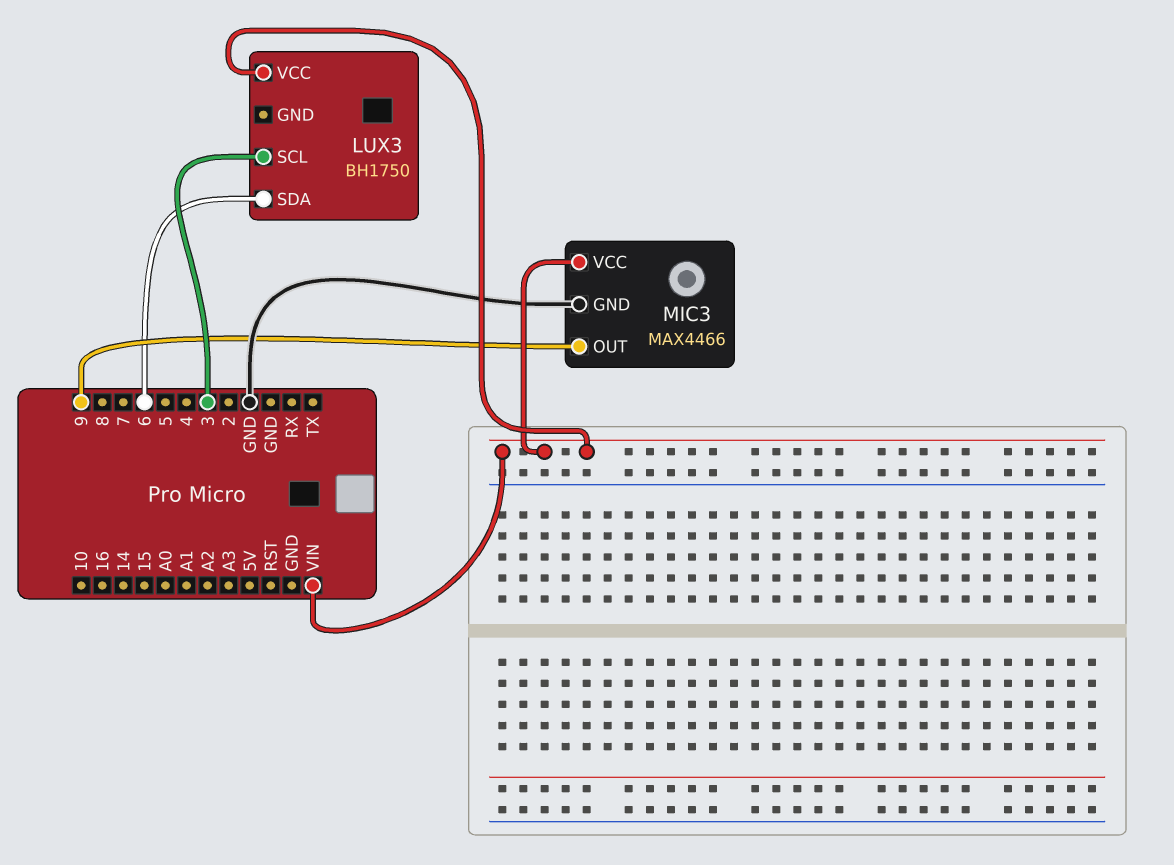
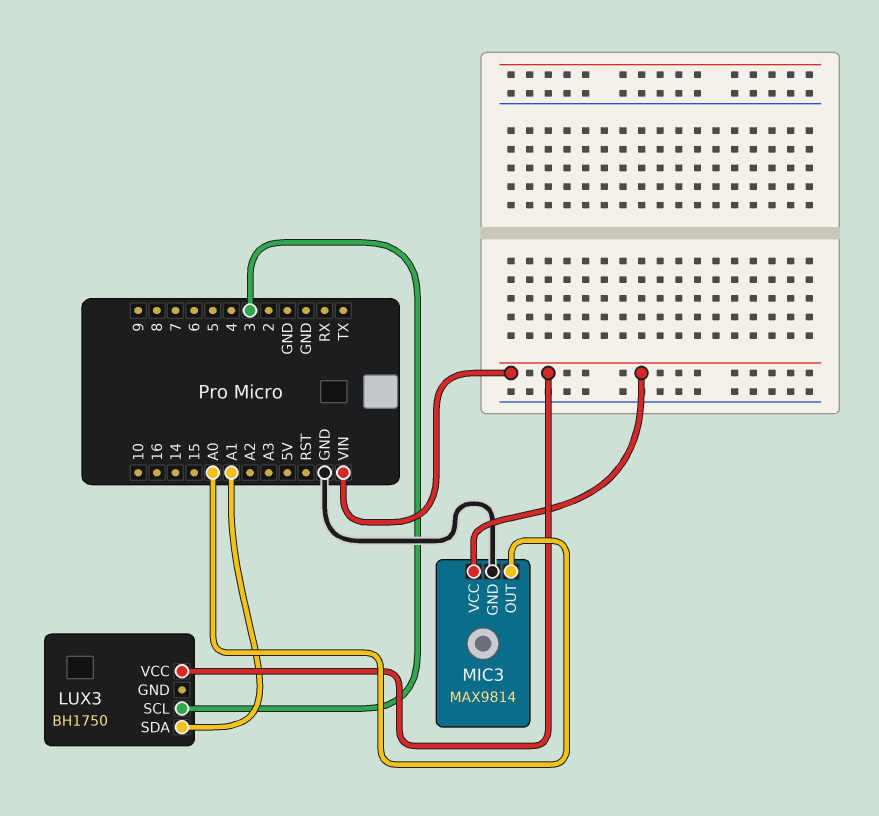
LUX3 pin SDA: 6 -> A1
MIC3: MAX4466 -> MAX9814
MIC3 pin OUT: 9 -> A0

